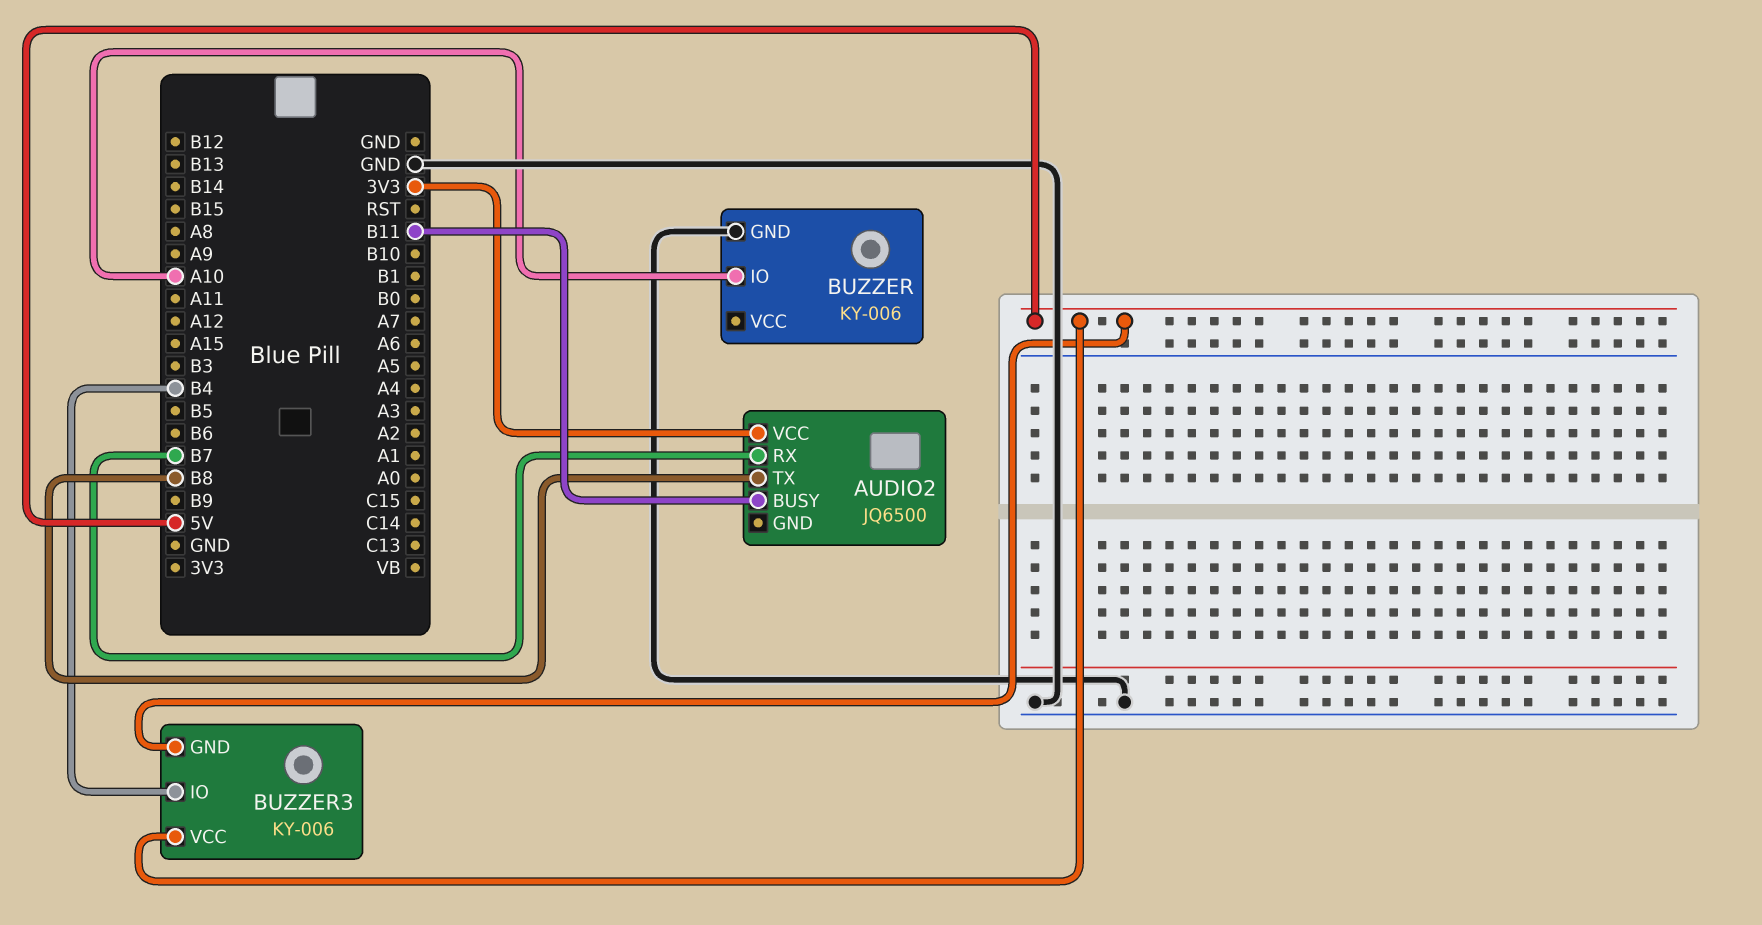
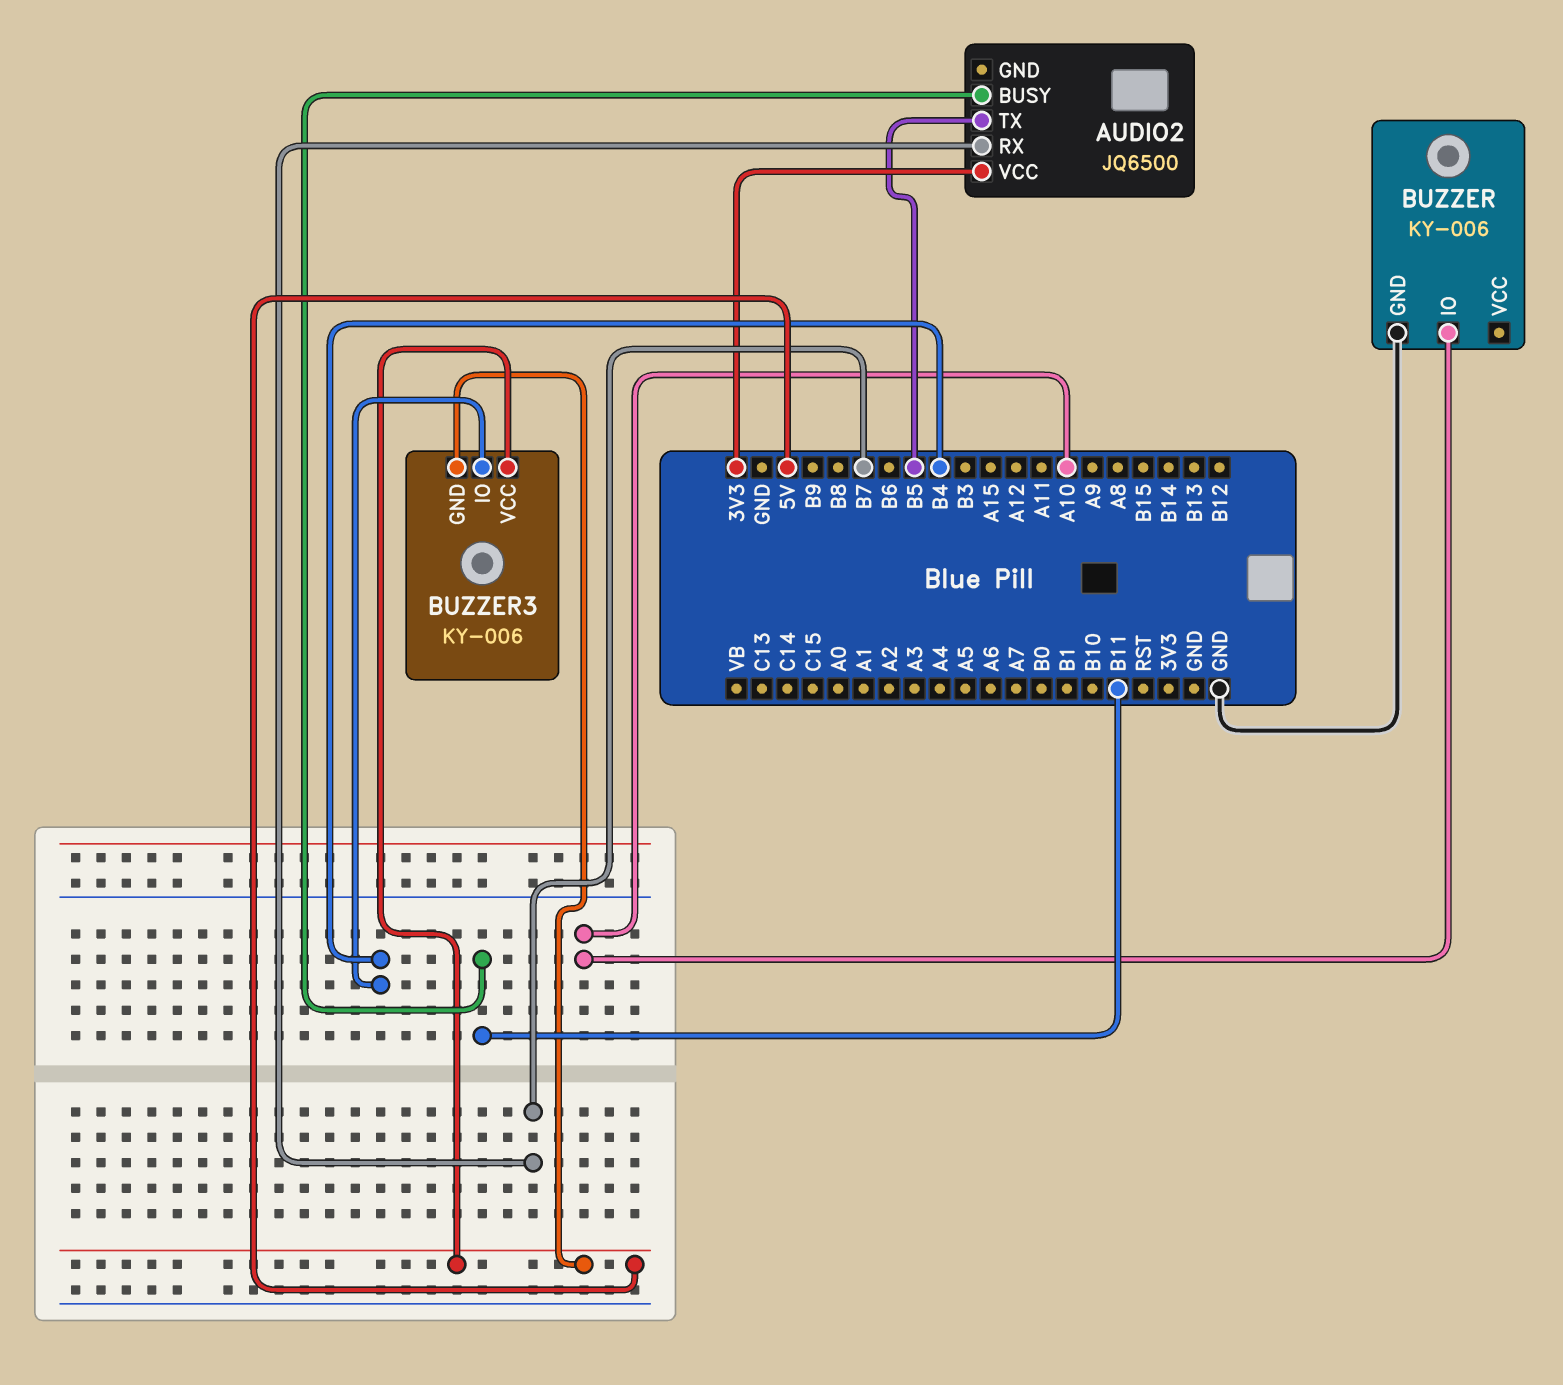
AUDIO2 pin TX: B8 -> B5

